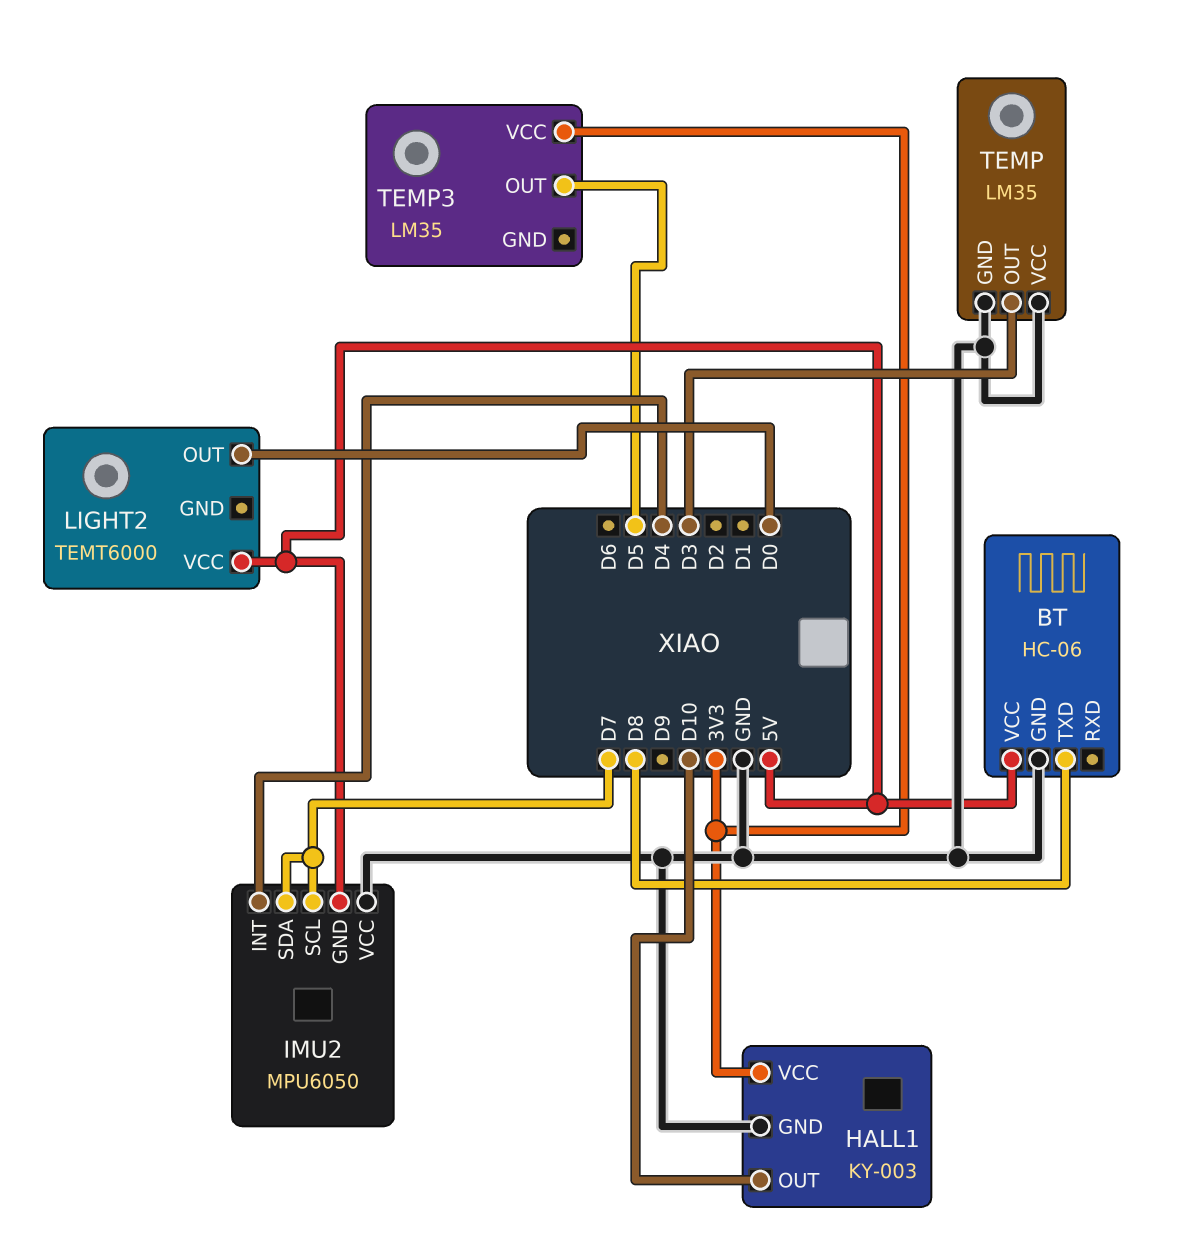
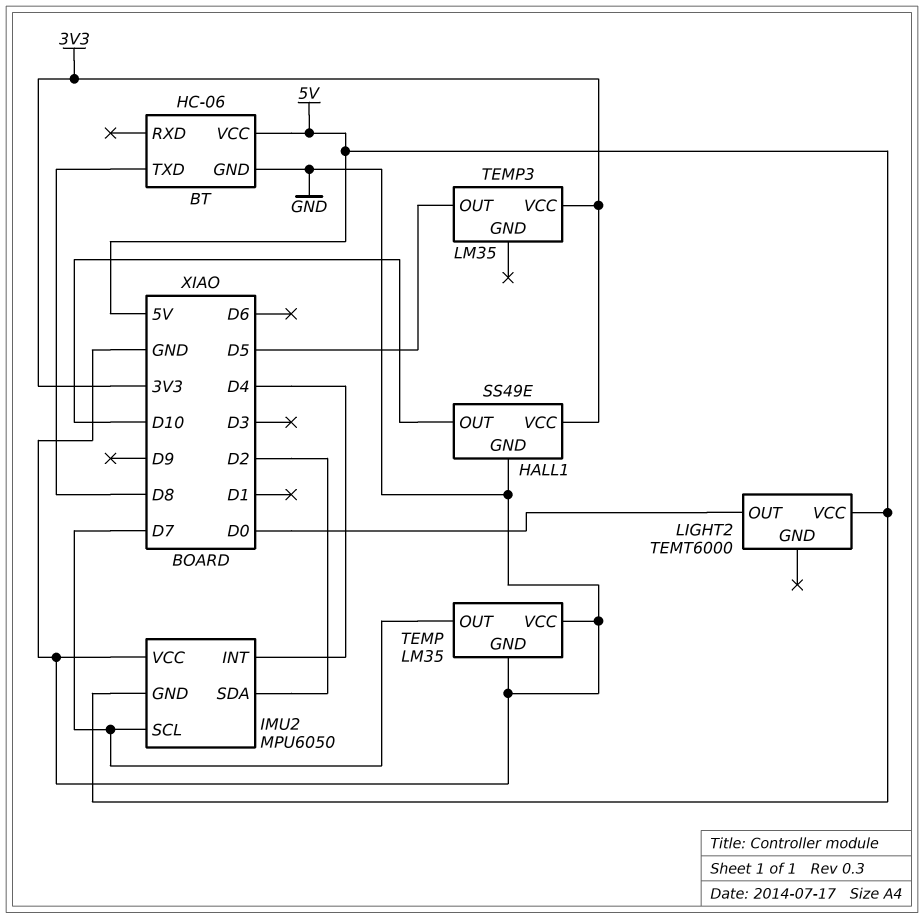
HALL1: KY-003 -> SS49E
IMU2 pin SDA: D7 -> D2
TEMP pin OUT: D3 -> D7

